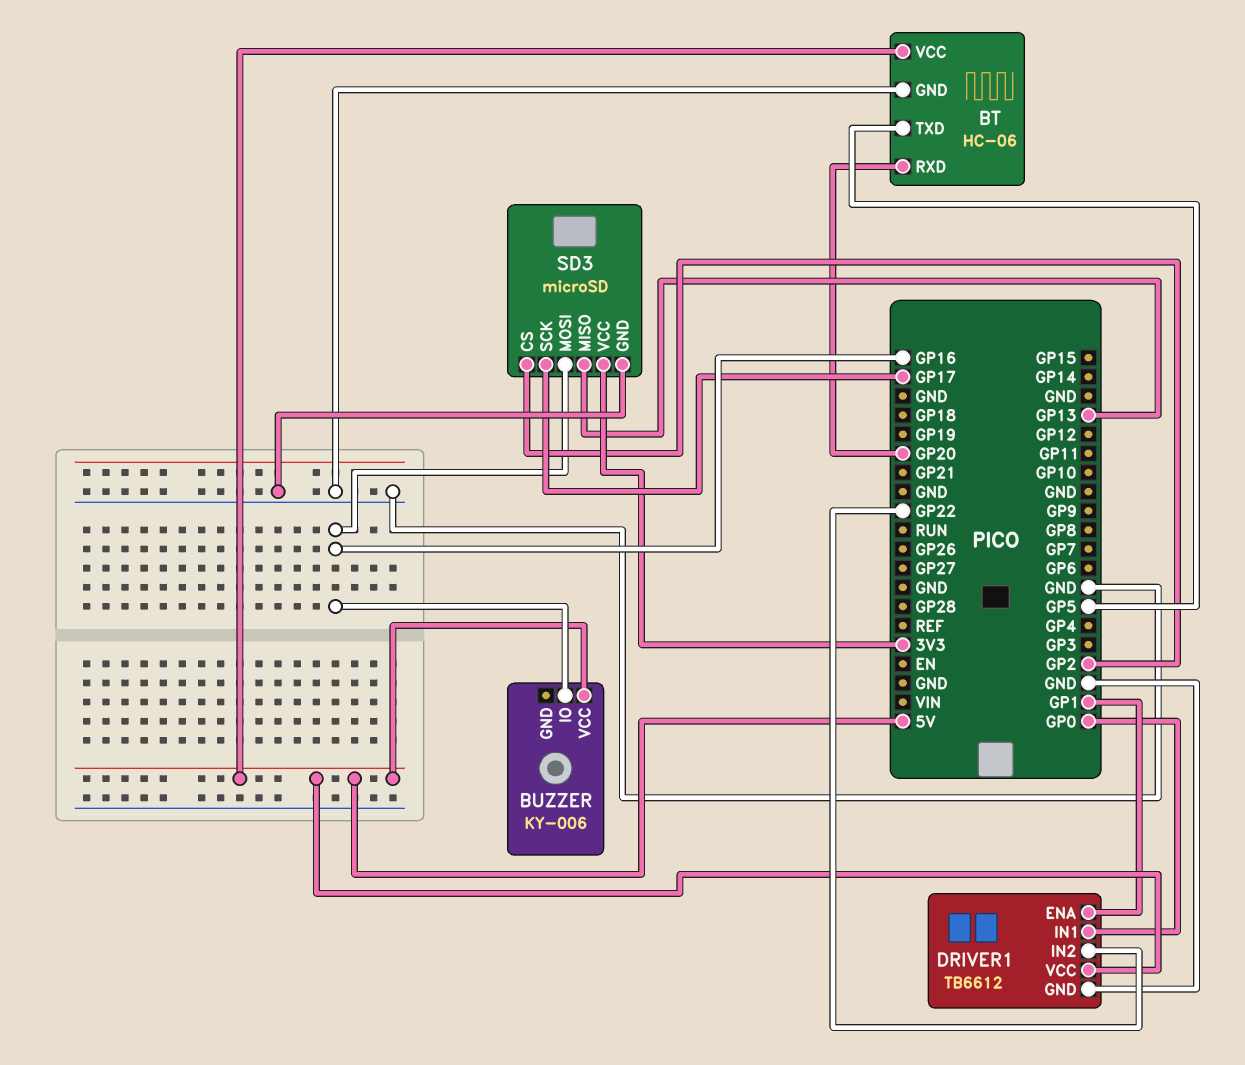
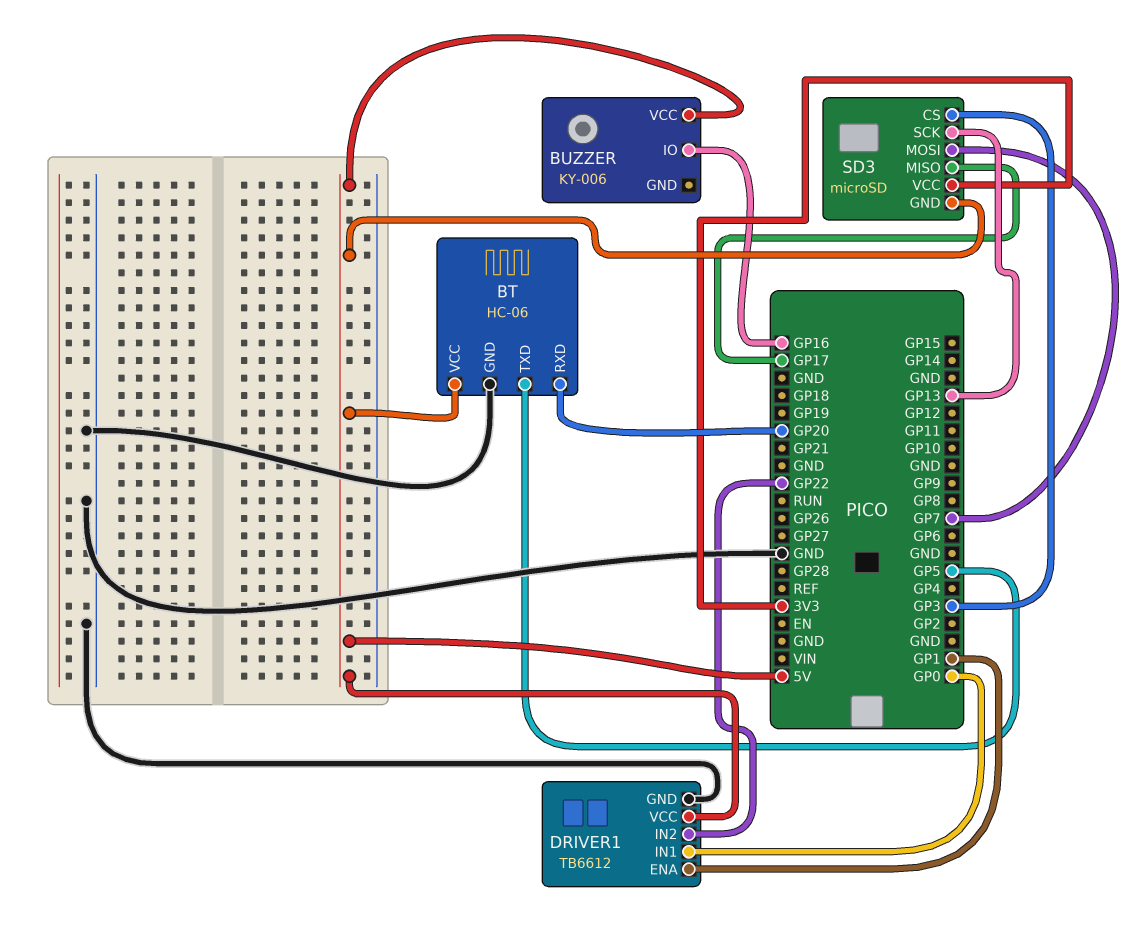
SD3 pin CS: GP2 -> GP3
SD3 pin GND: GND -> 5V
SD3 pin MISO: GP13 -> GP17
SD3 pin MOSI: GP16 -> GP7
SD3 pin SCK: GP17 -> GP13

